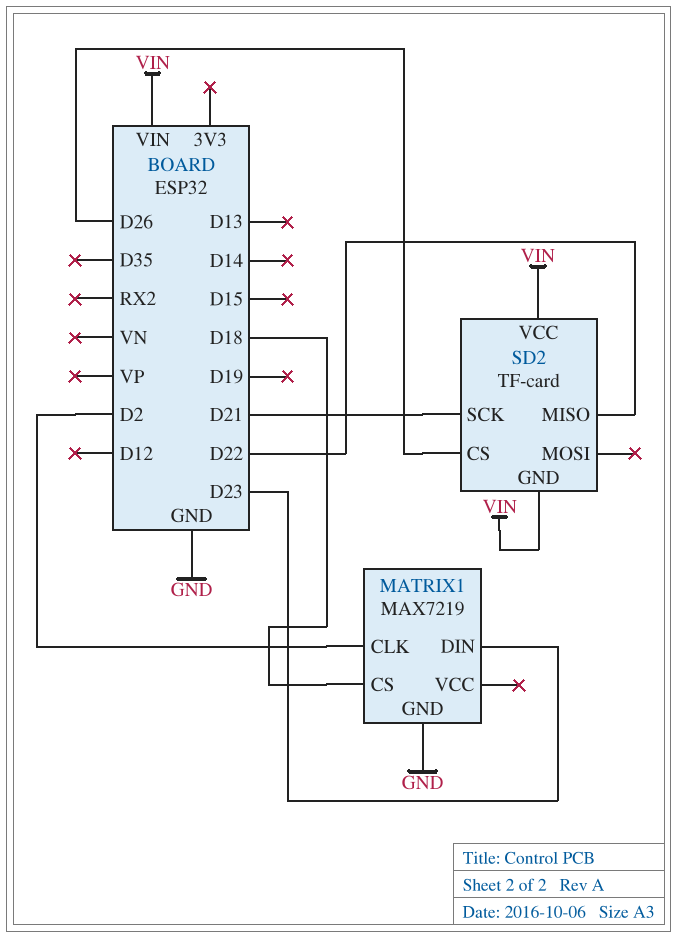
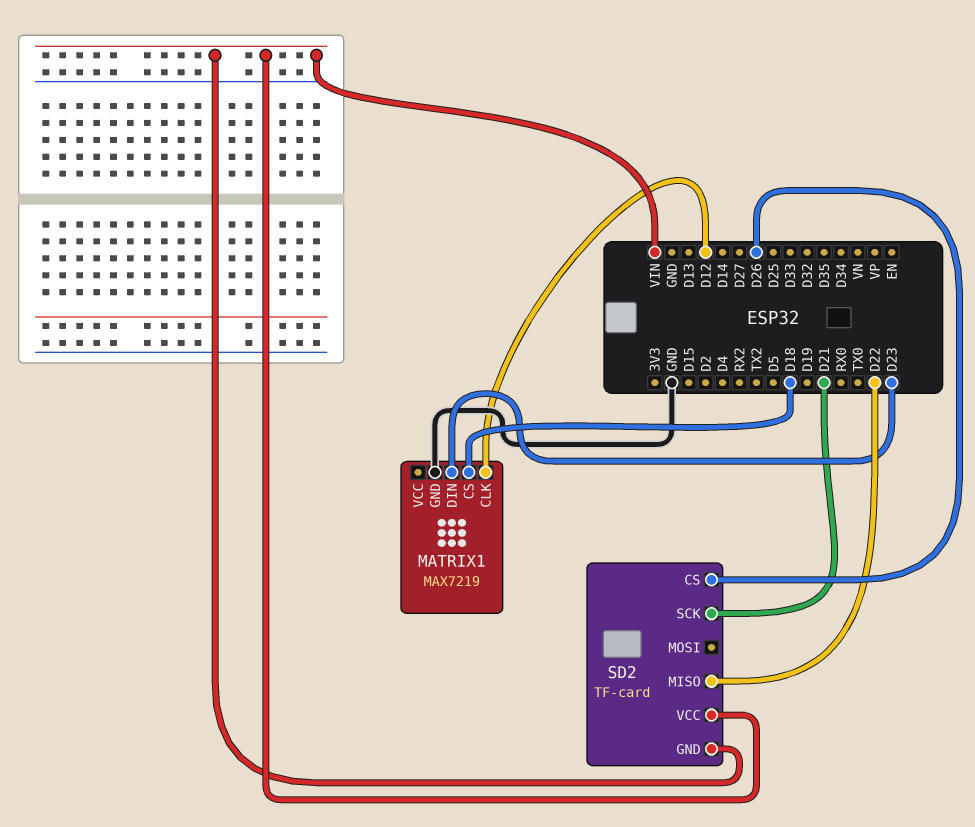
MATRIX1 pin CLK: D2 -> D12

